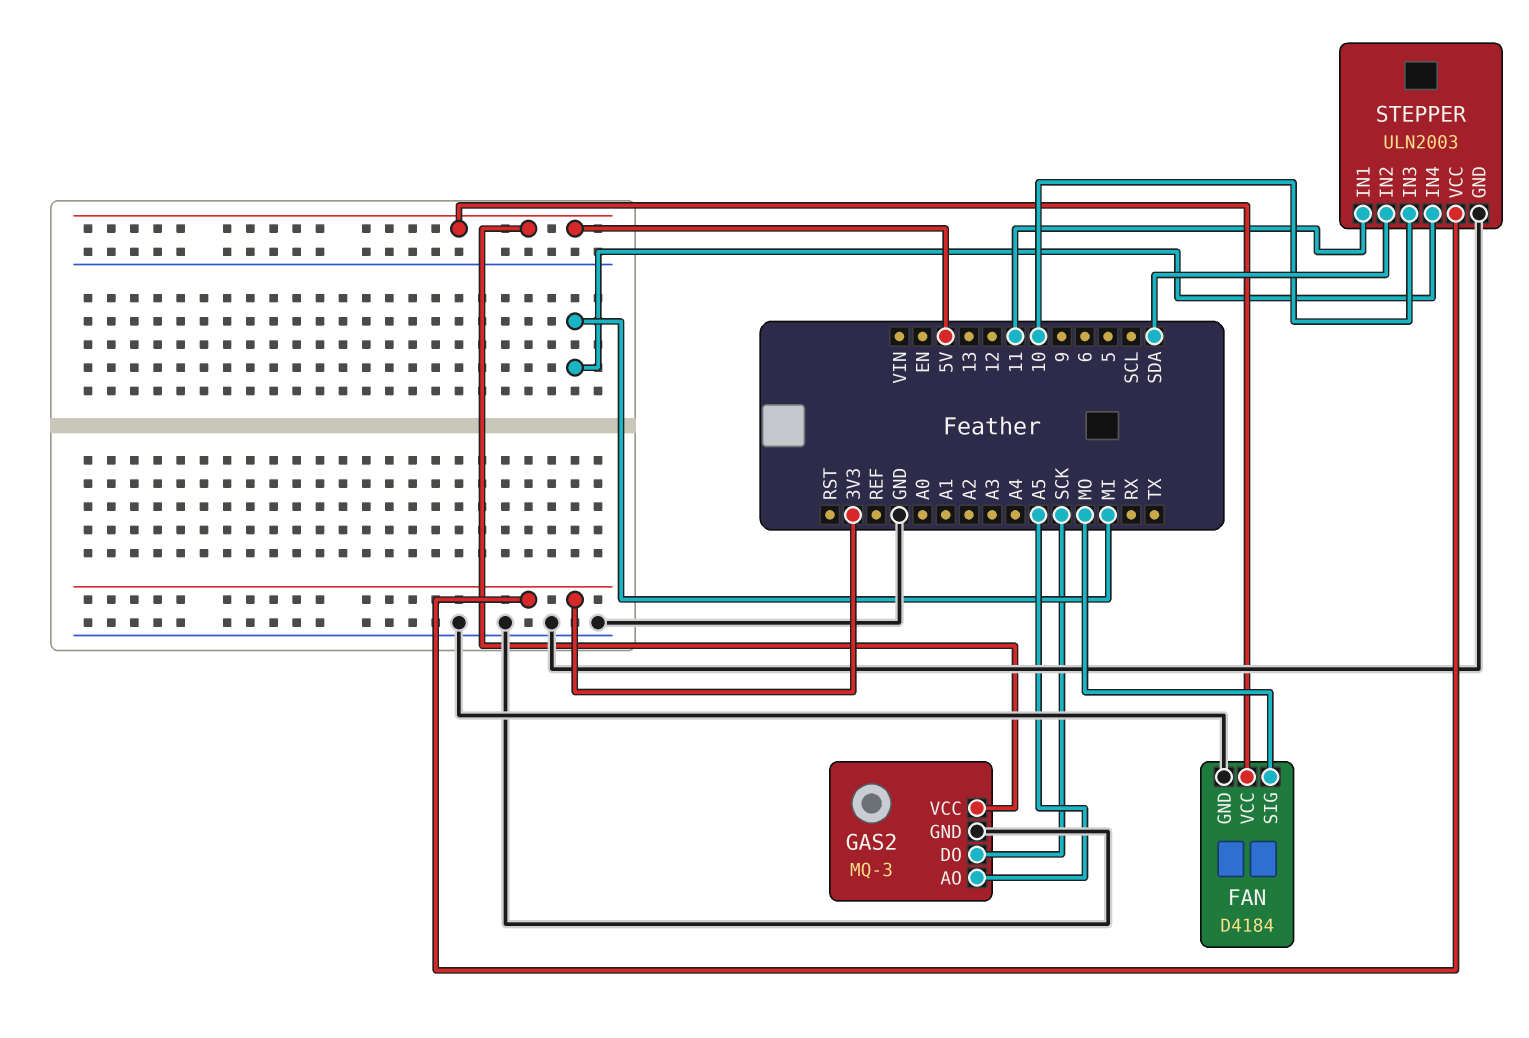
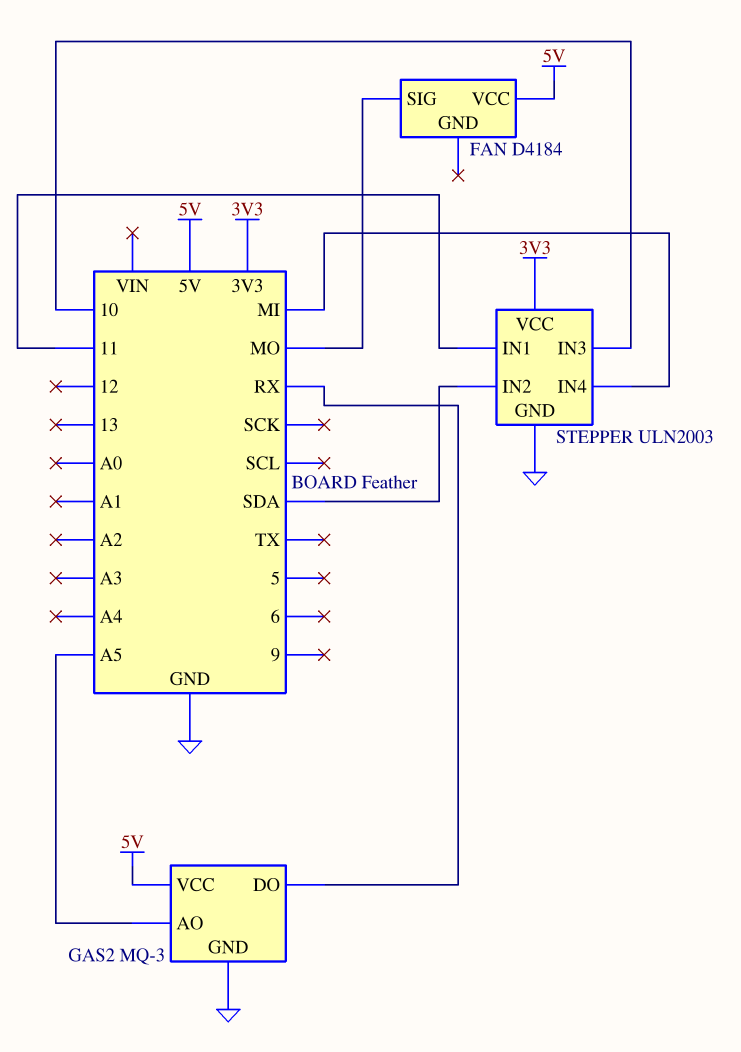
FAN pin GND: GND -> none
GAS2 pin DO: SCK -> RX

